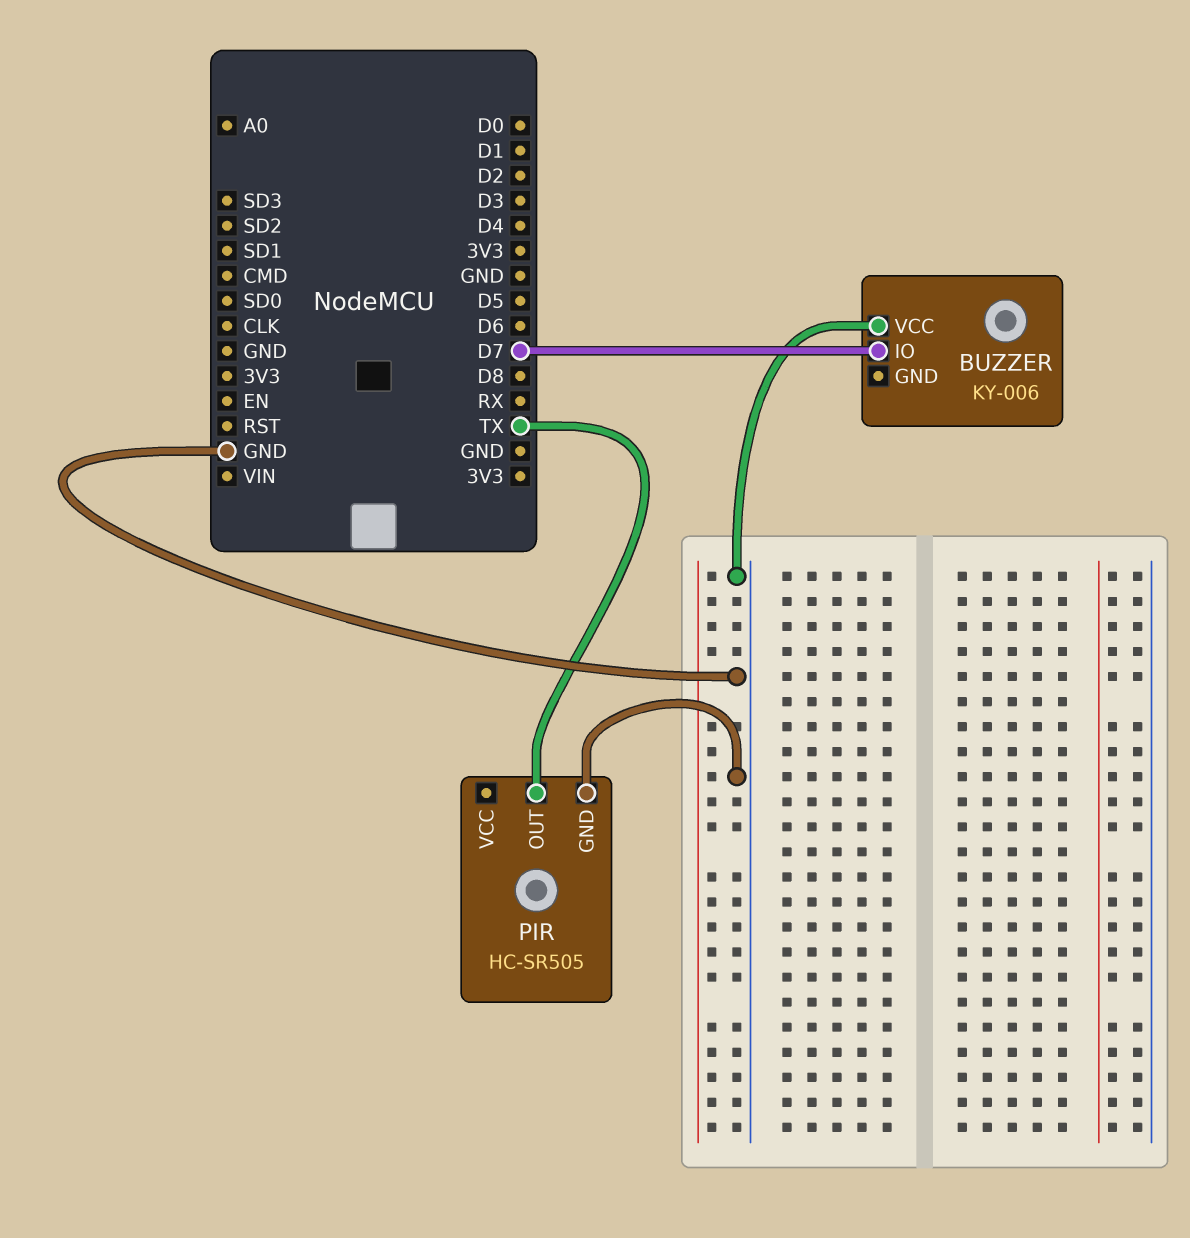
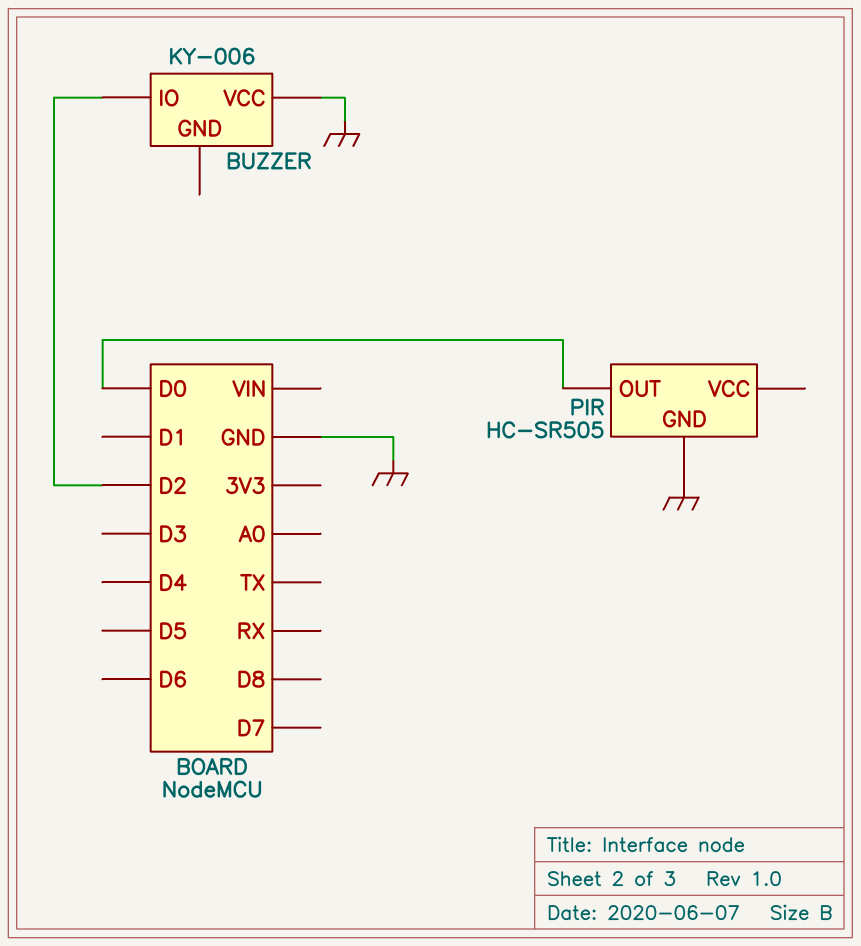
BUZZER pin IO: D7 -> D2
PIR pin OUT: TX -> D0

